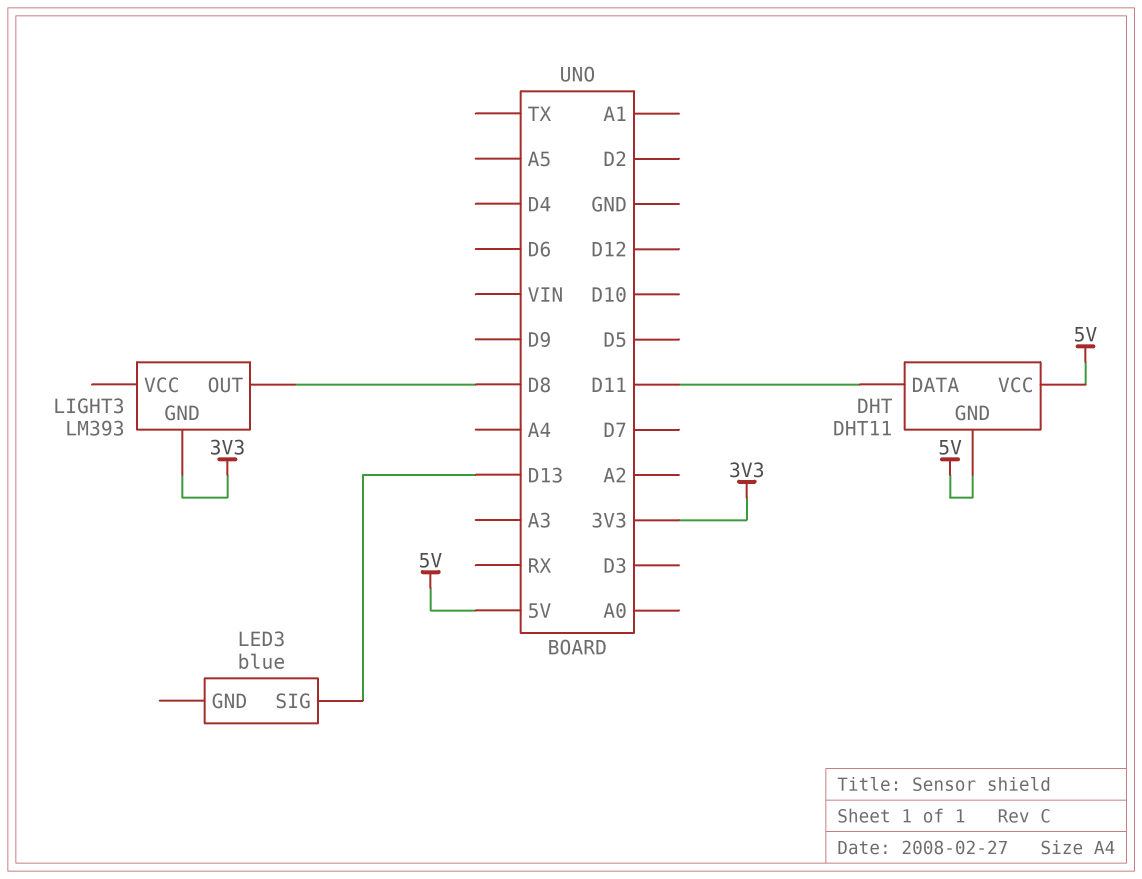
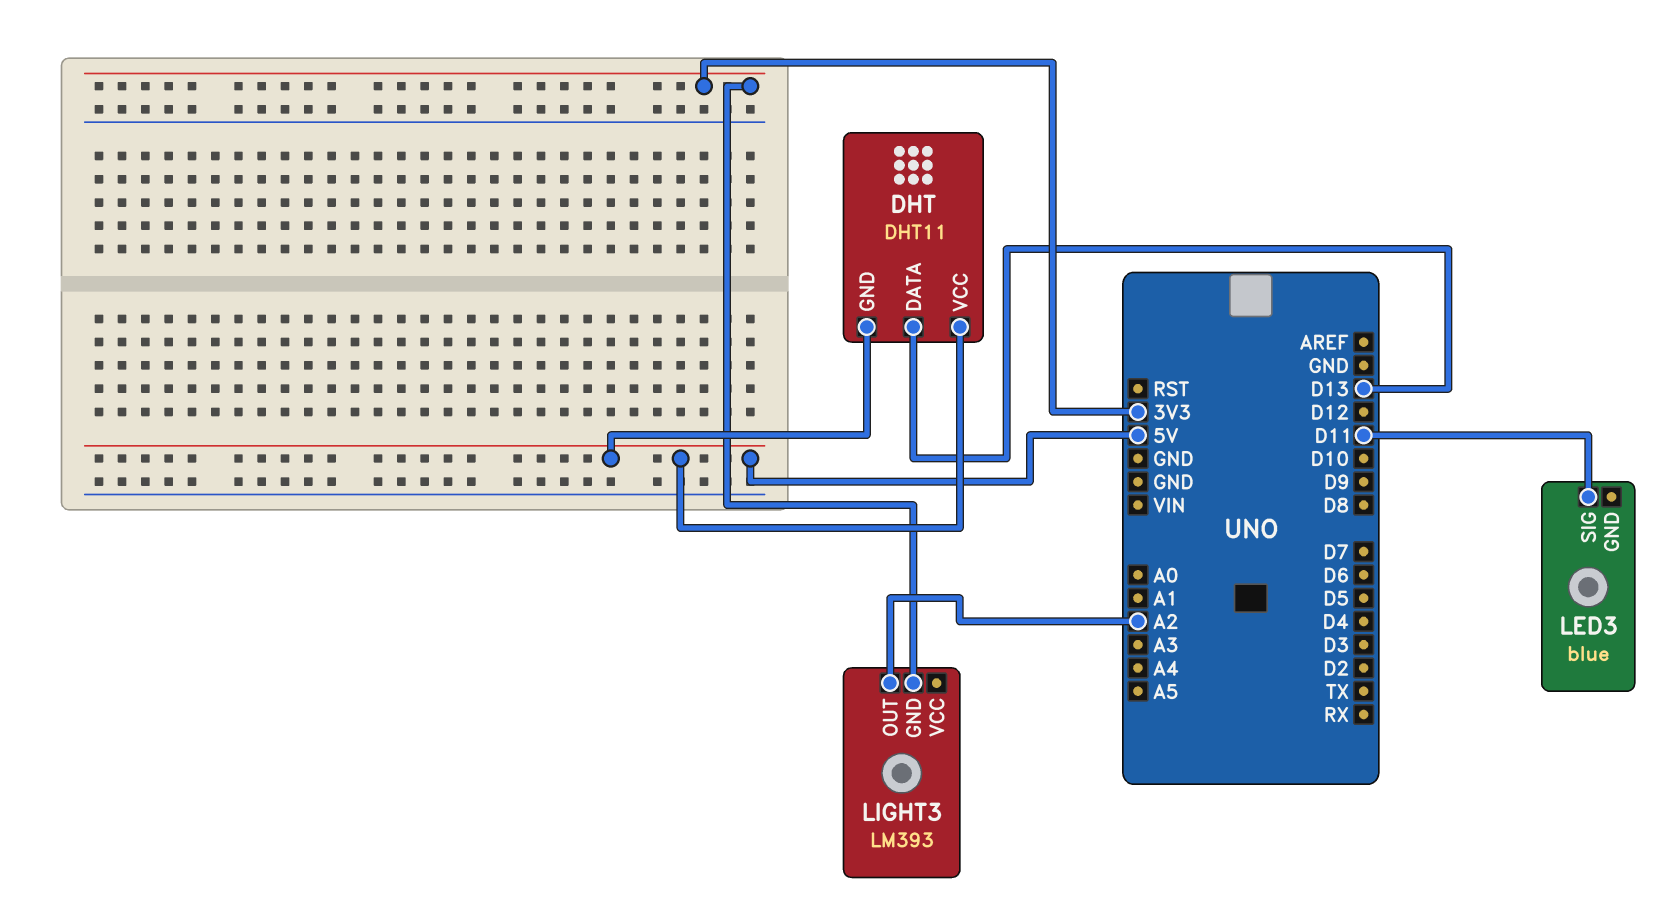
DHT pin DATA: D11 -> D13
LED3 pin SIG: D13 -> D11
LIGHT3 pin OUT: D8 -> A2

